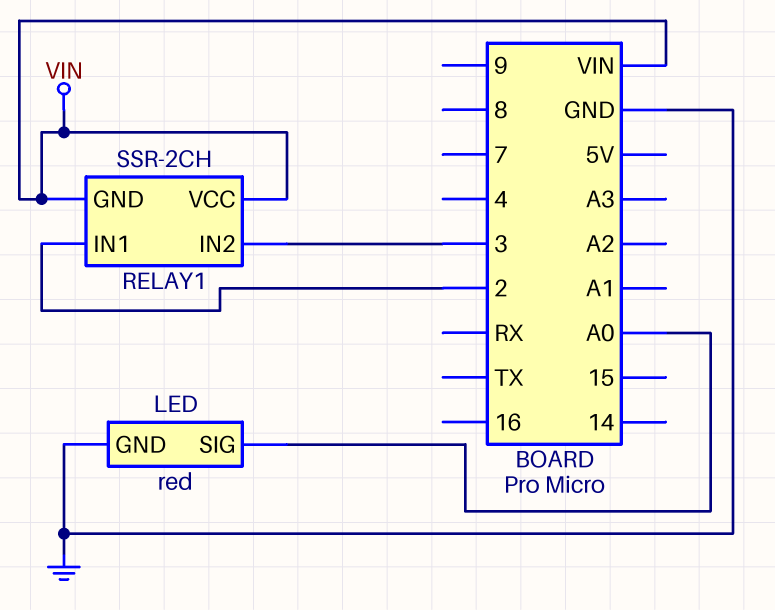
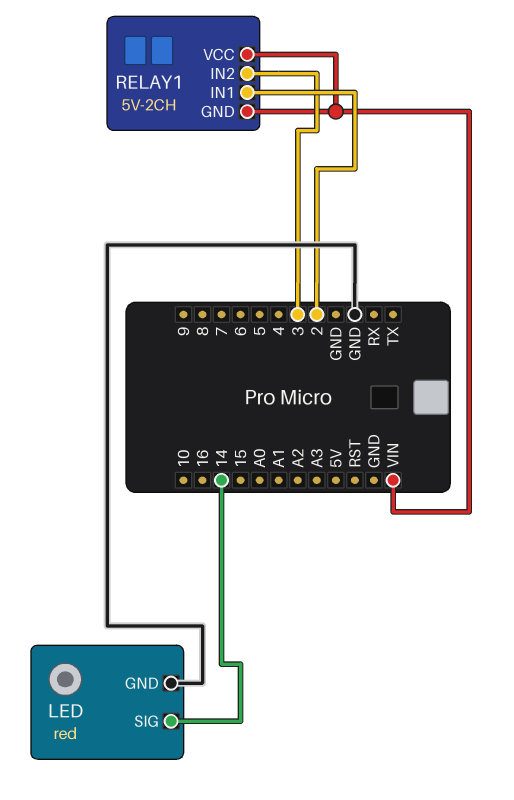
LED pin SIG: A0 -> 14
RELAY1: SSR-2CH -> 5V-2CH

